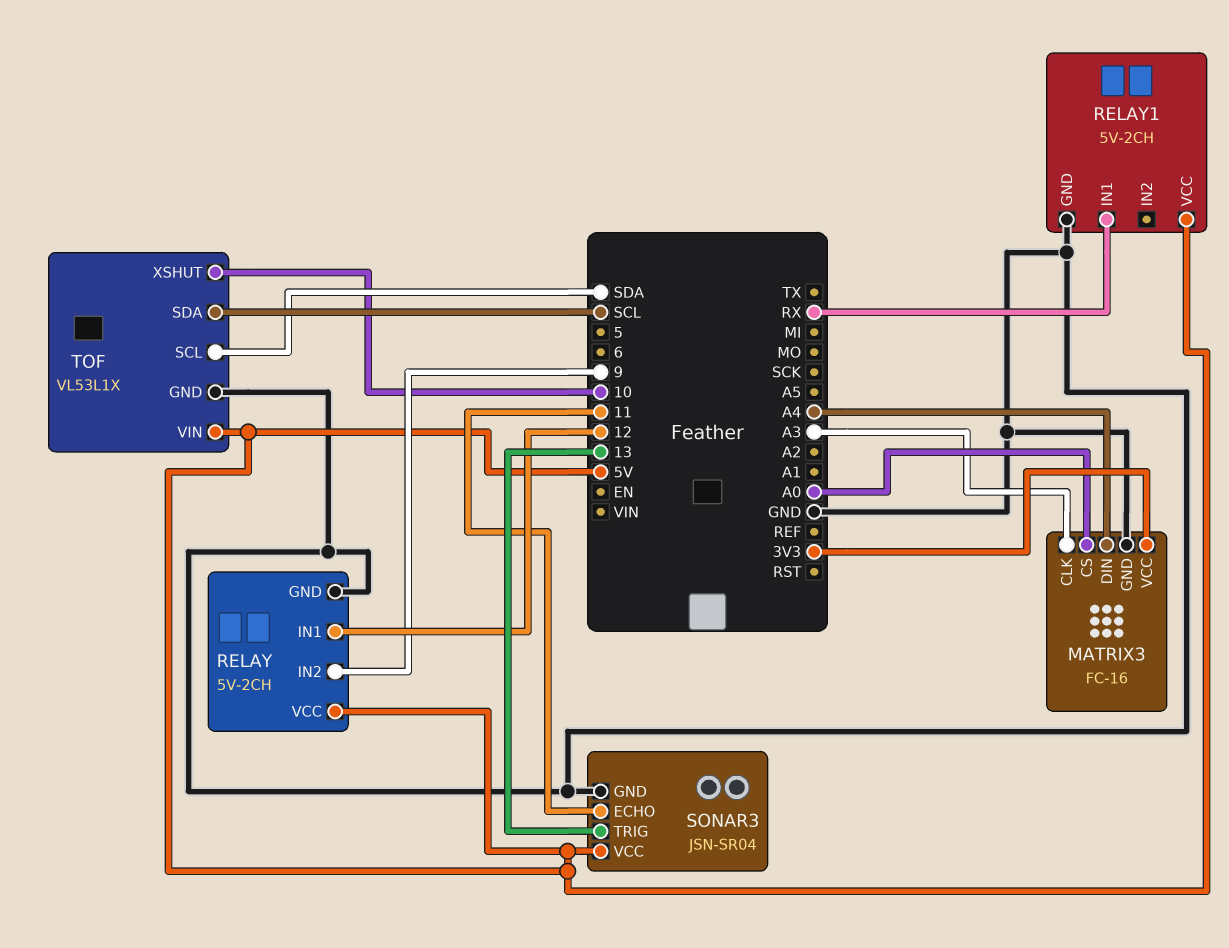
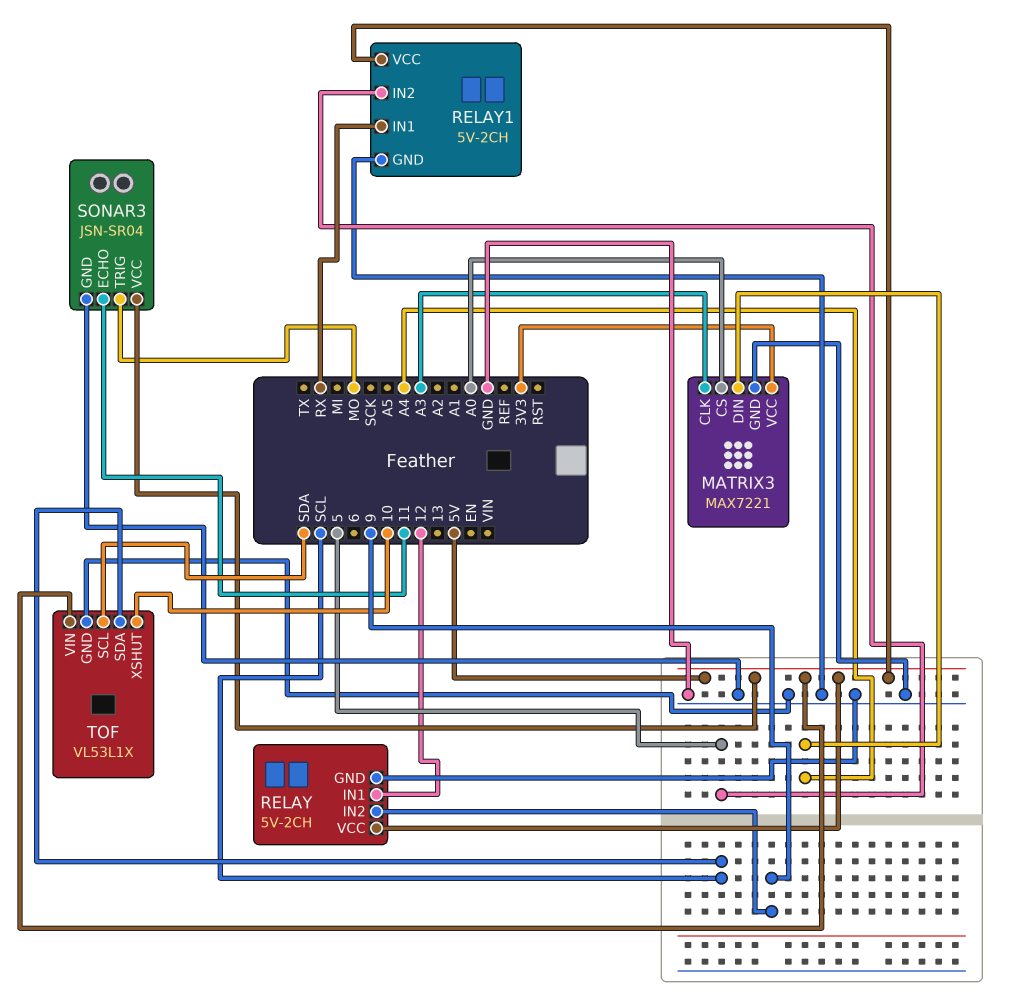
MATRIX3: FC-16 -> MAX7221
RELAY1 pin IN2: none -> 5
SONAR3 pin TRIG: 13 -> MO

